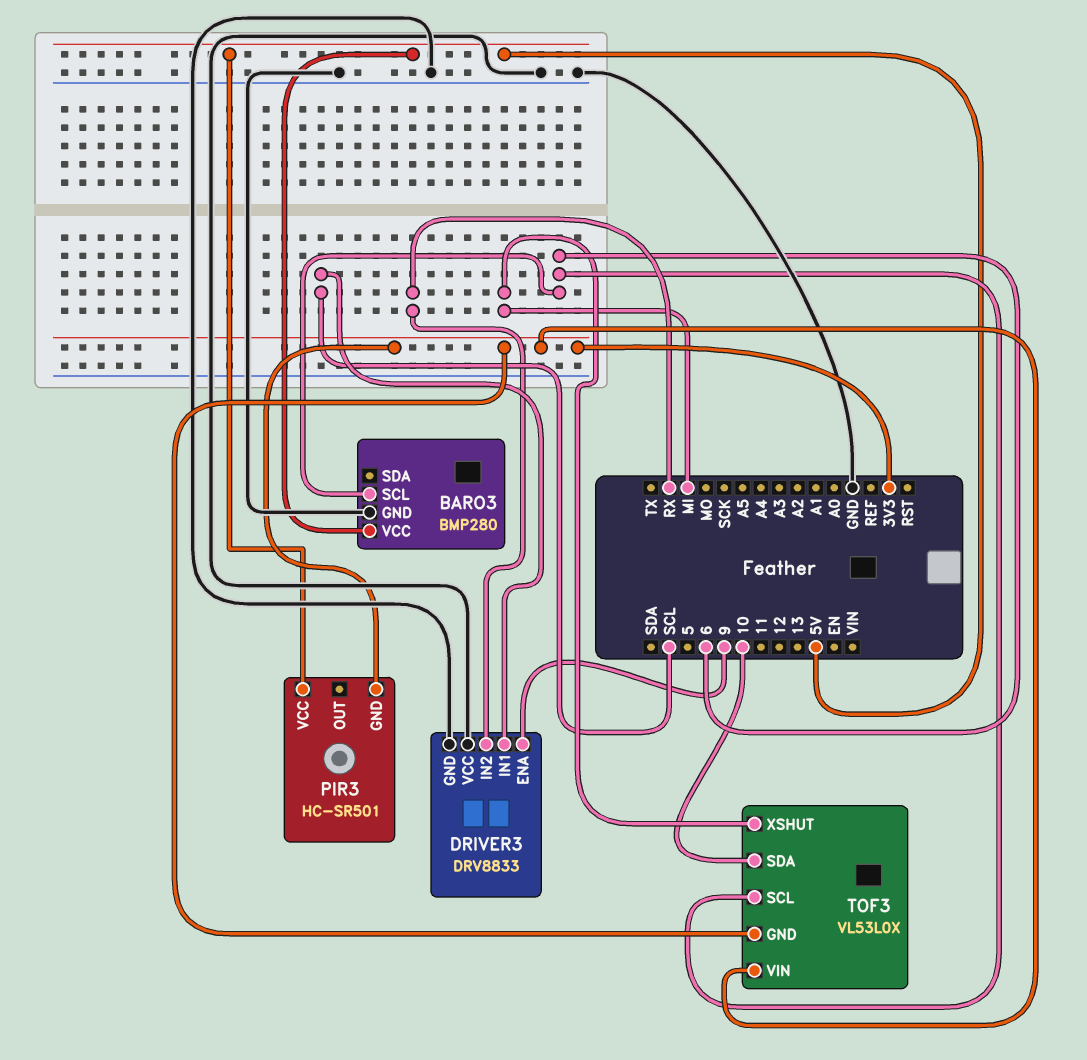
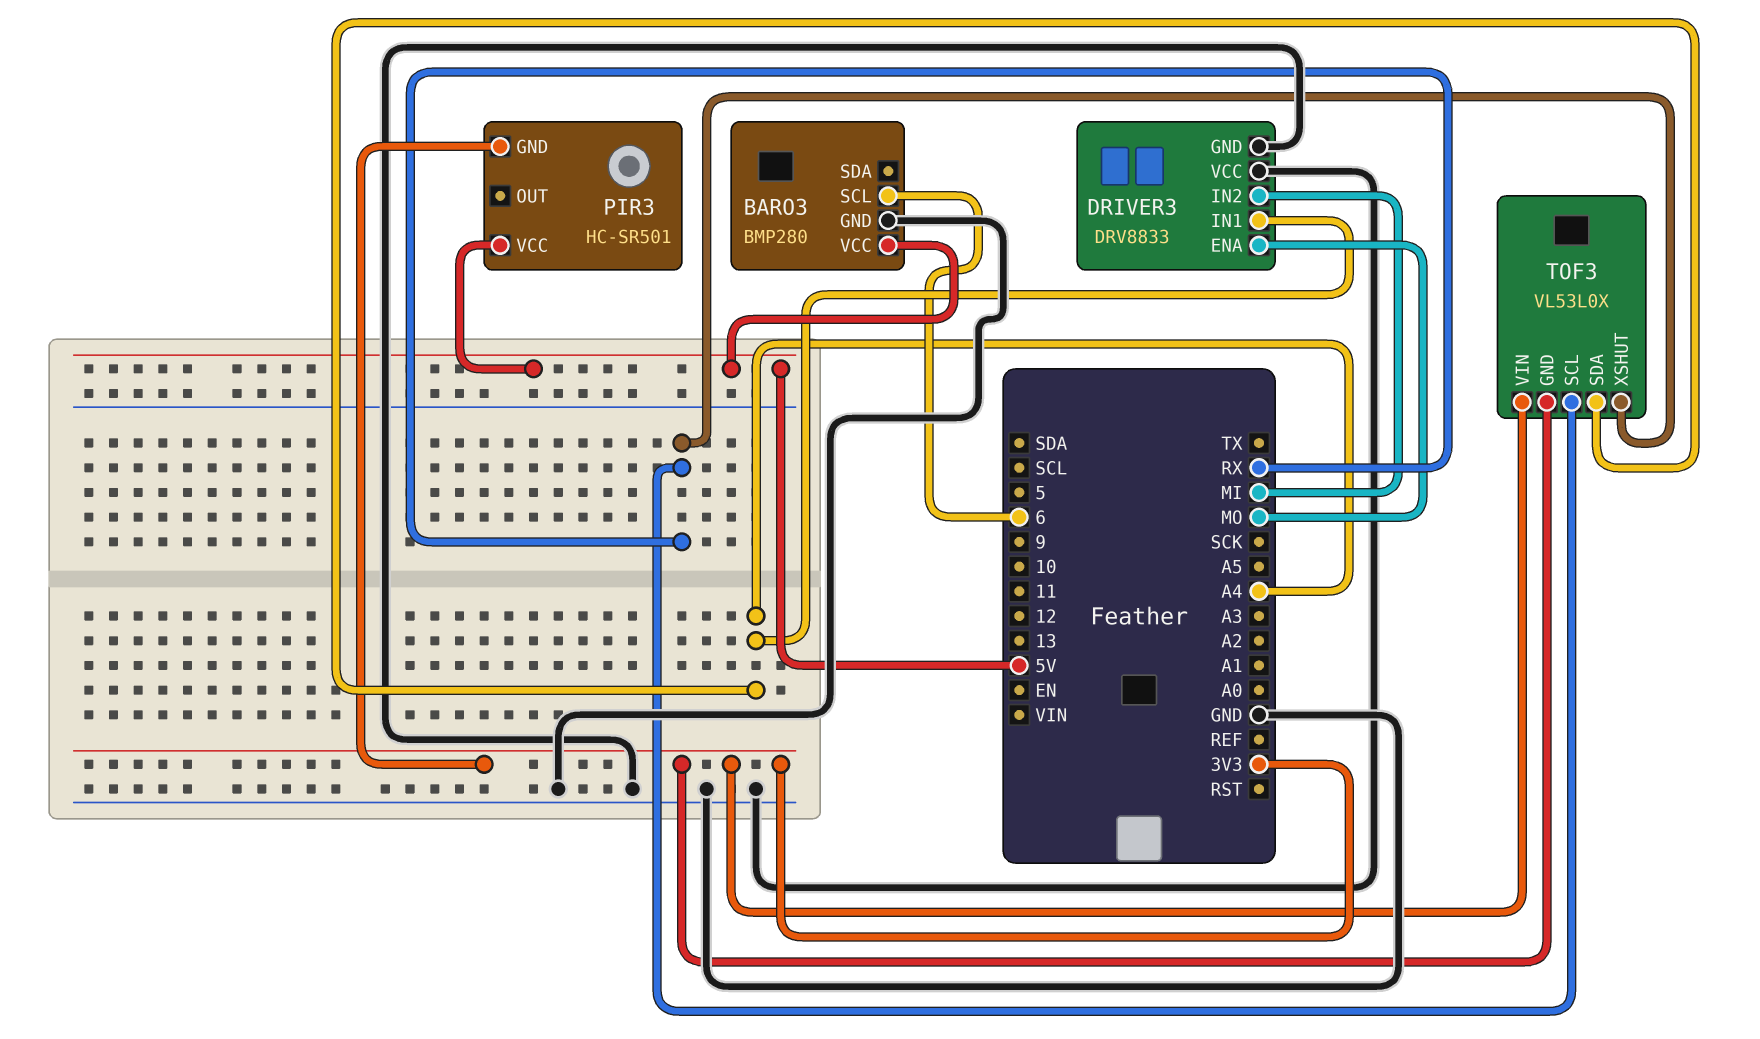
DRIVER3 pin ENA: 9 -> MO
DRIVER3 pin IN1: SCL -> A4
DRIVER3 pin IN2: RX -> MI
TOF3 pin SCL: 6 -> RX
TOF3 pin SDA: 10 -> A4
TOF3 pin XSHUT: MI -> RX

